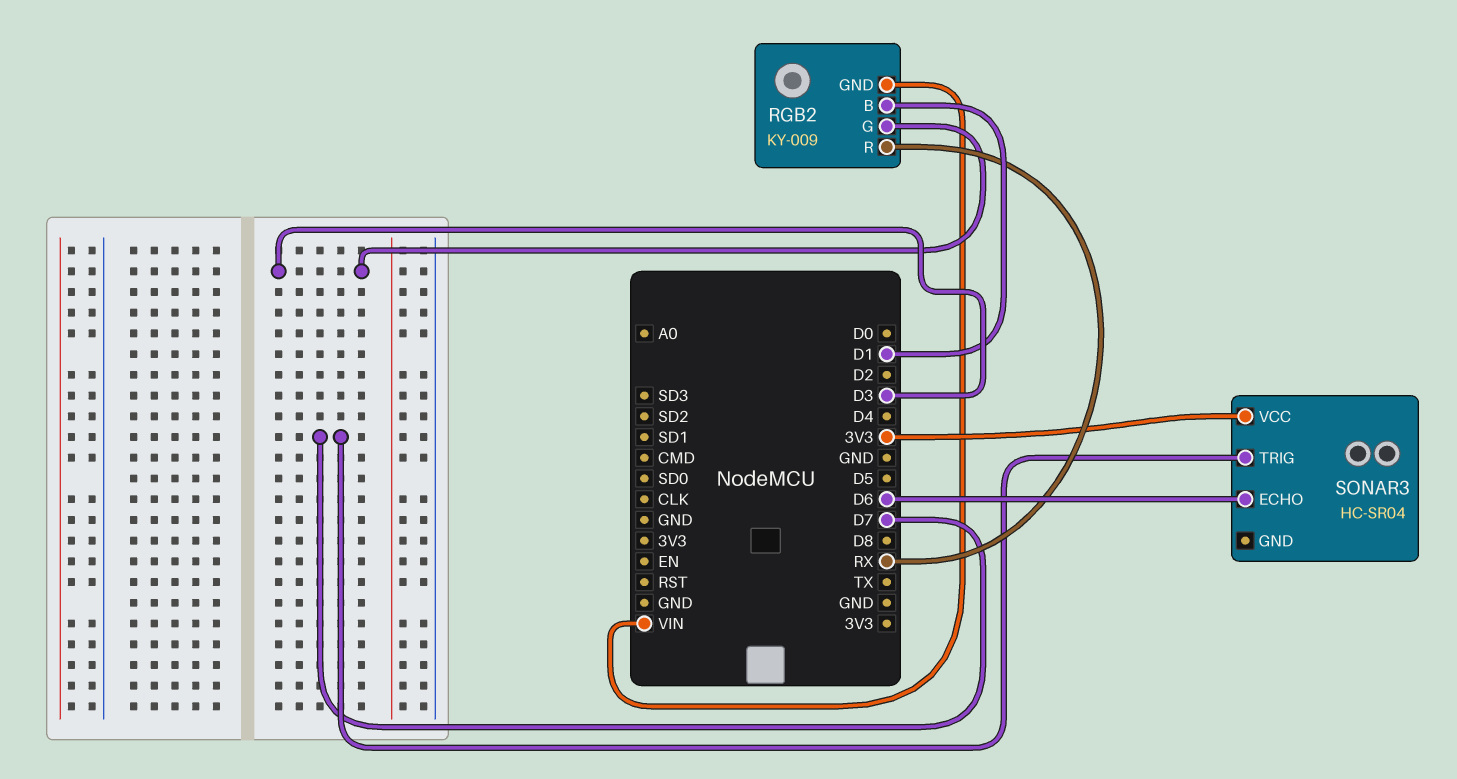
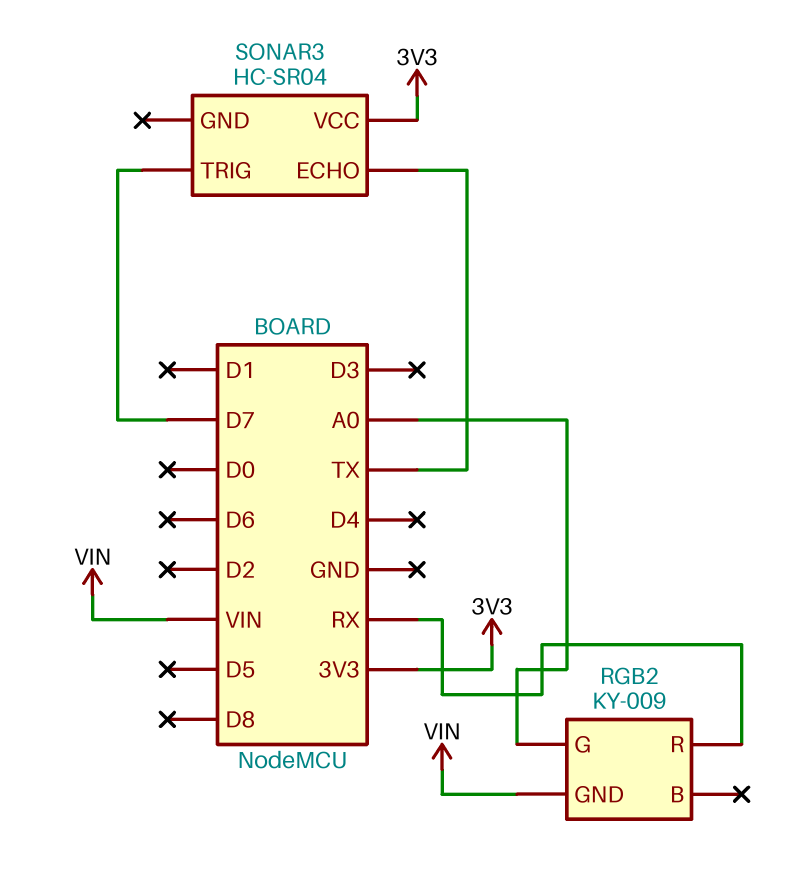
RGB2 pin B: D1 -> none
RGB2 pin G: D3 -> A0
SONAR3 pin ECHO: D6 -> TX

